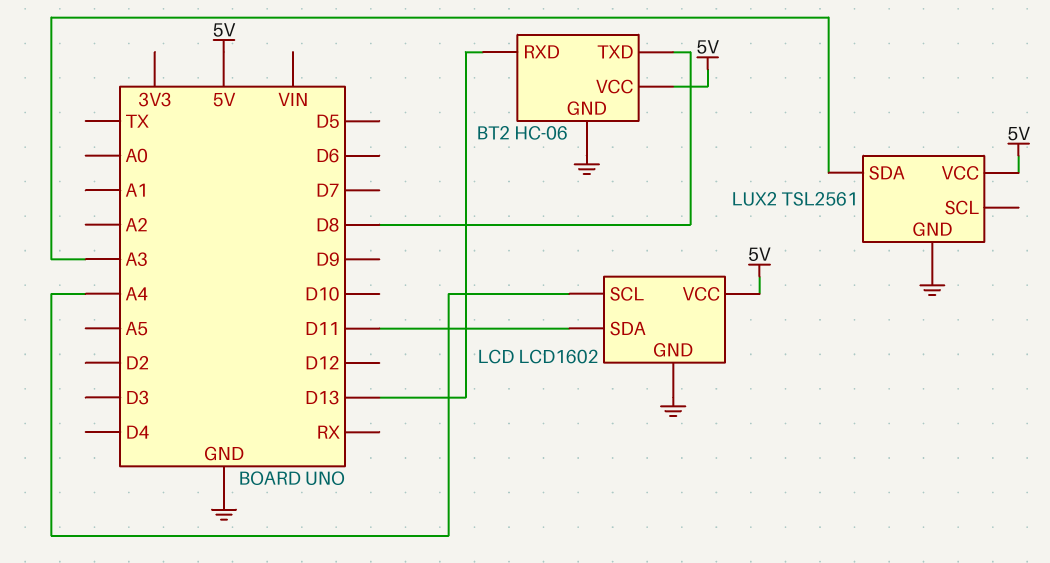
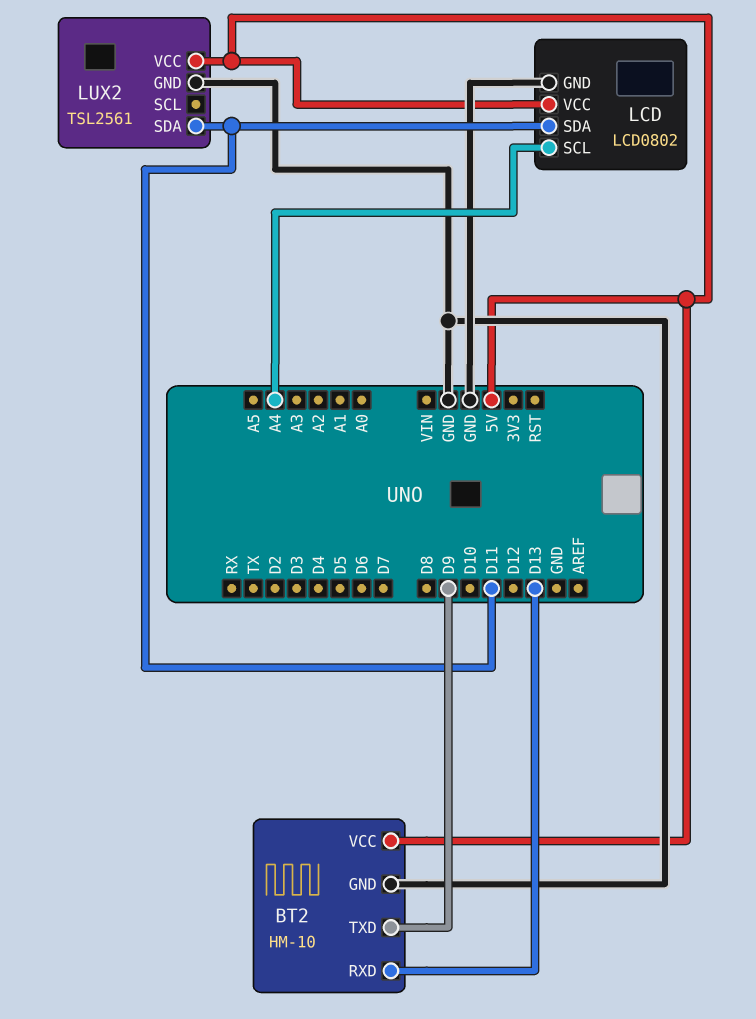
BT2: HC-06 -> HM-10
BT2 pin TXD: D8 -> D9
LCD: LCD1602 -> LCD0802
LUX2 pin SDA: A3 -> D11

